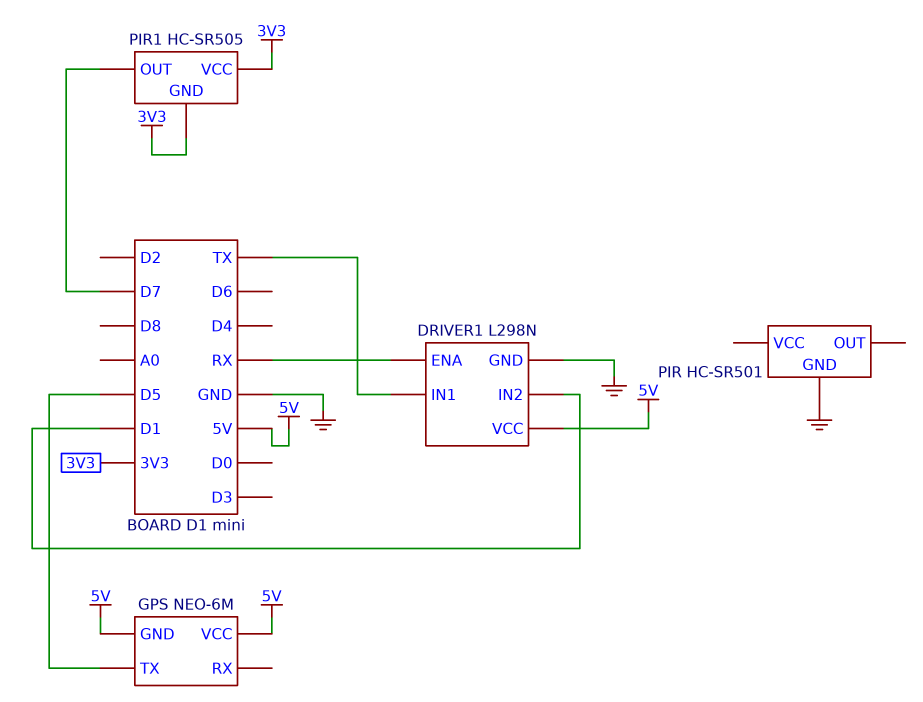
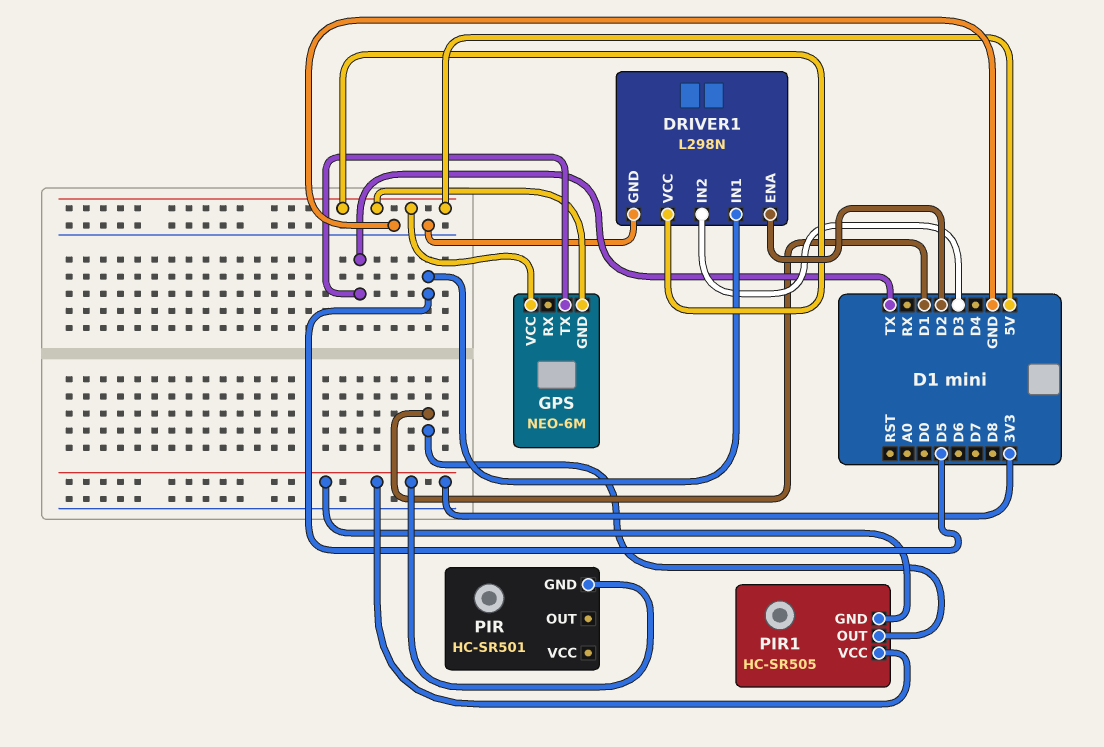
DRIVER1 pin ENA: RX -> D2
DRIVER1 pin IN1: TX -> D5
DRIVER1 pin IN2: D1 -> D3
GPS pin TX: D5 -> TX
PIR pin GND: GND -> 3V3
PIR1 pin OUT: D7 -> D1

